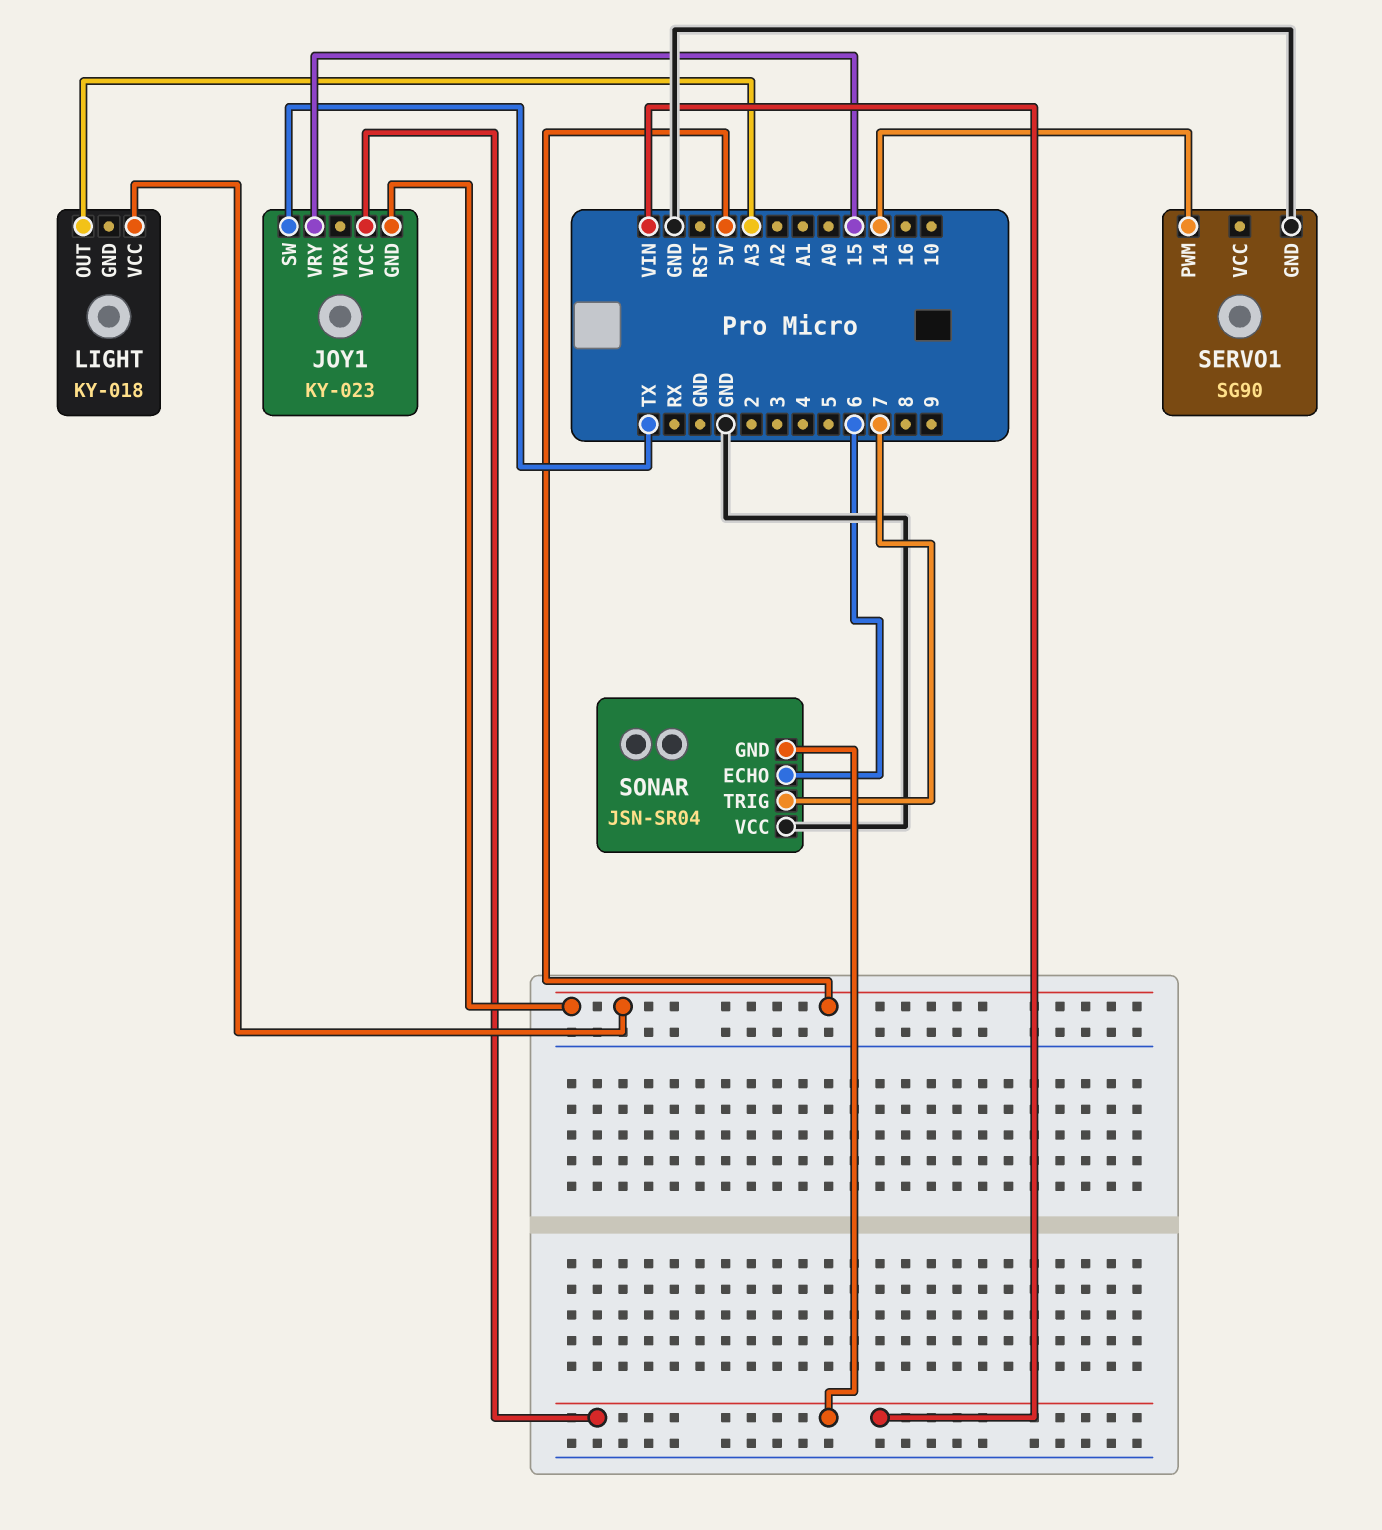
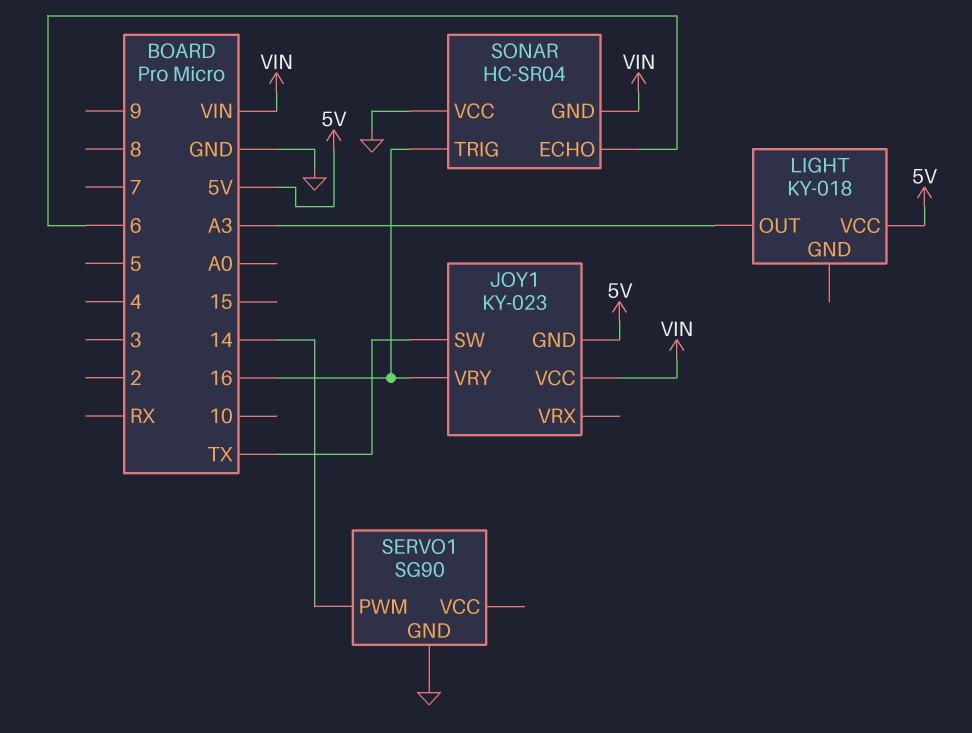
JOY1 pin VRY: 15 -> 16
SONAR: JSN-SR04 -> HC-SR04
SONAR pin TRIG: 7 -> 16

